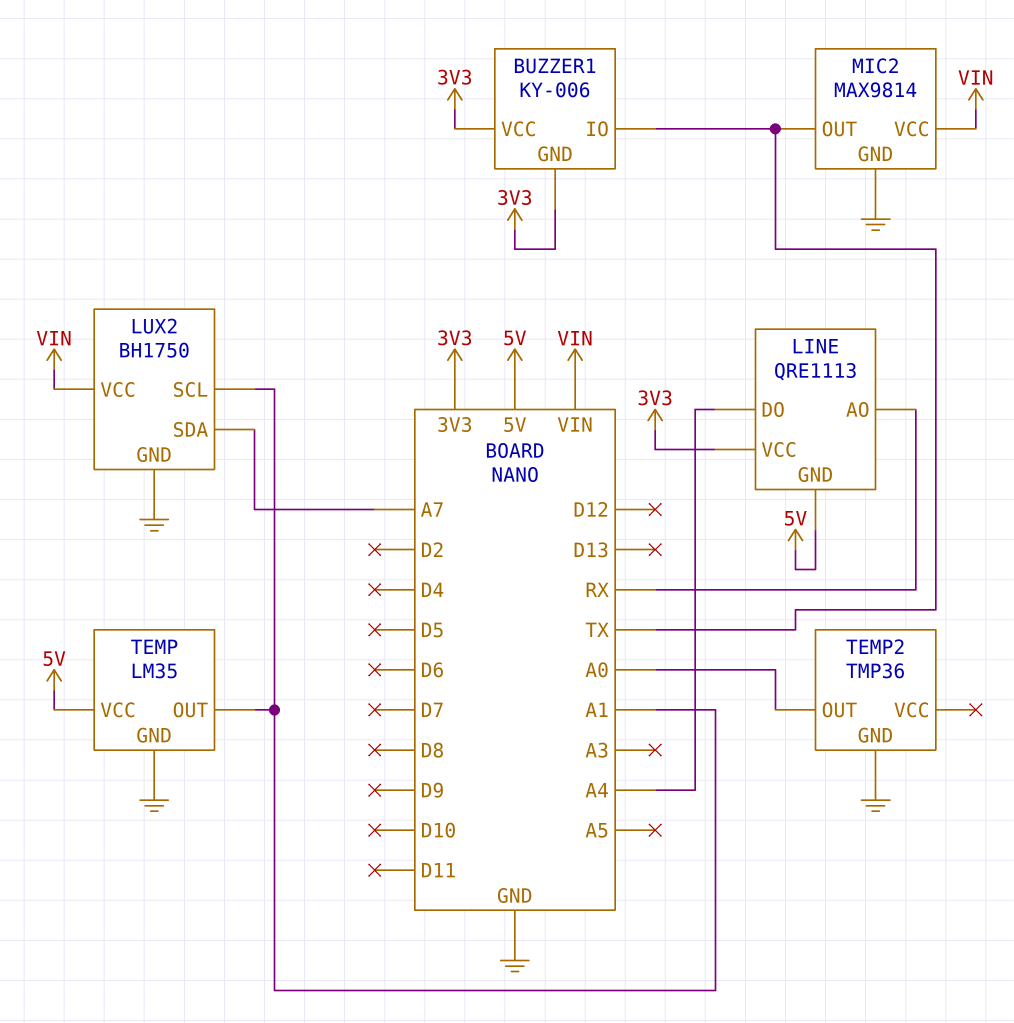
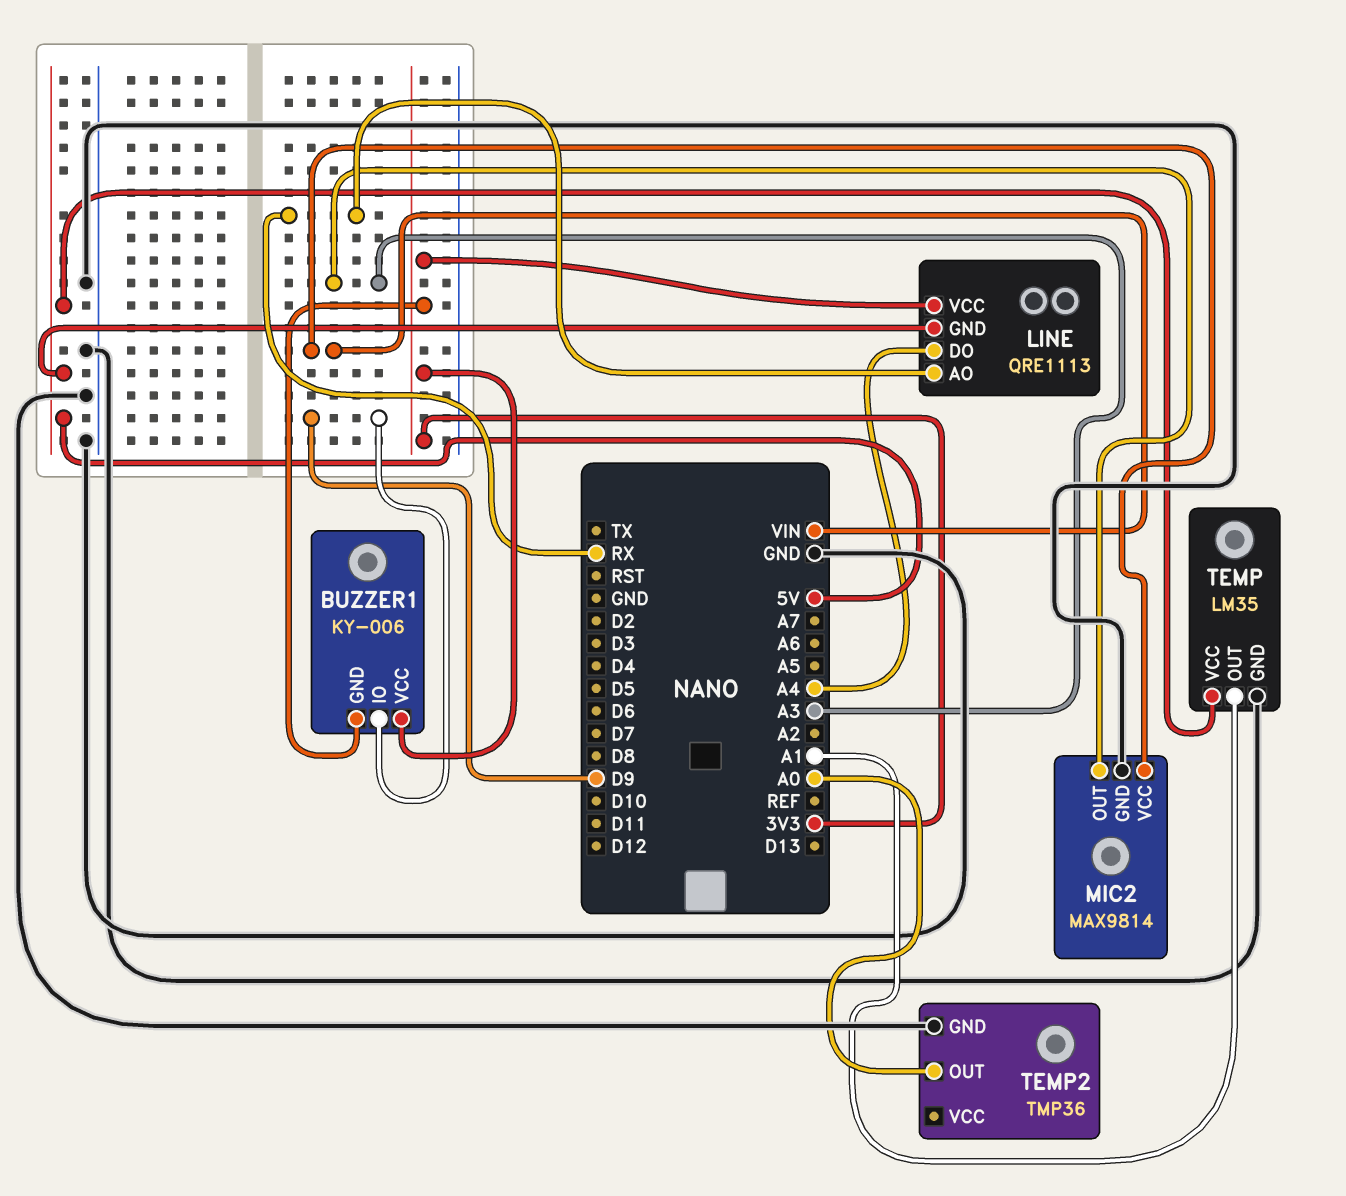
BUZZER1 pin IO: TX -> D9
LUX2: BH1750 -> none
LUX2 pin GND: GND -> none
LUX2 pin SCL: A1 -> none
LUX2 pin SDA: A7 -> none
LUX2 pin VCC: VIN -> none
MIC2 pin OUT: TX -> A3

